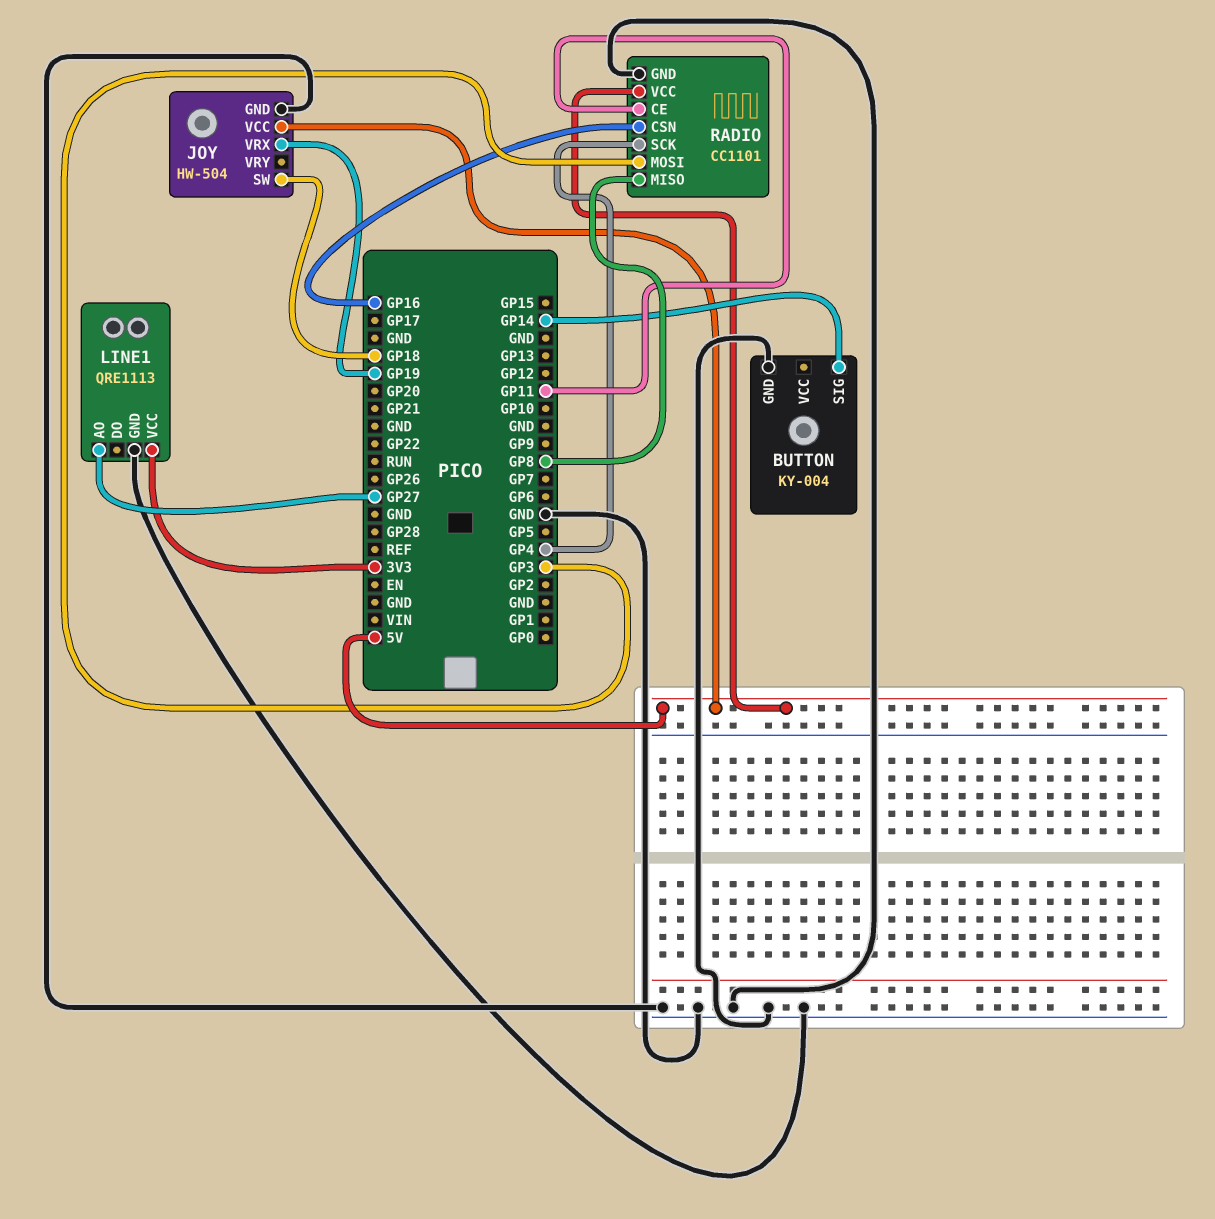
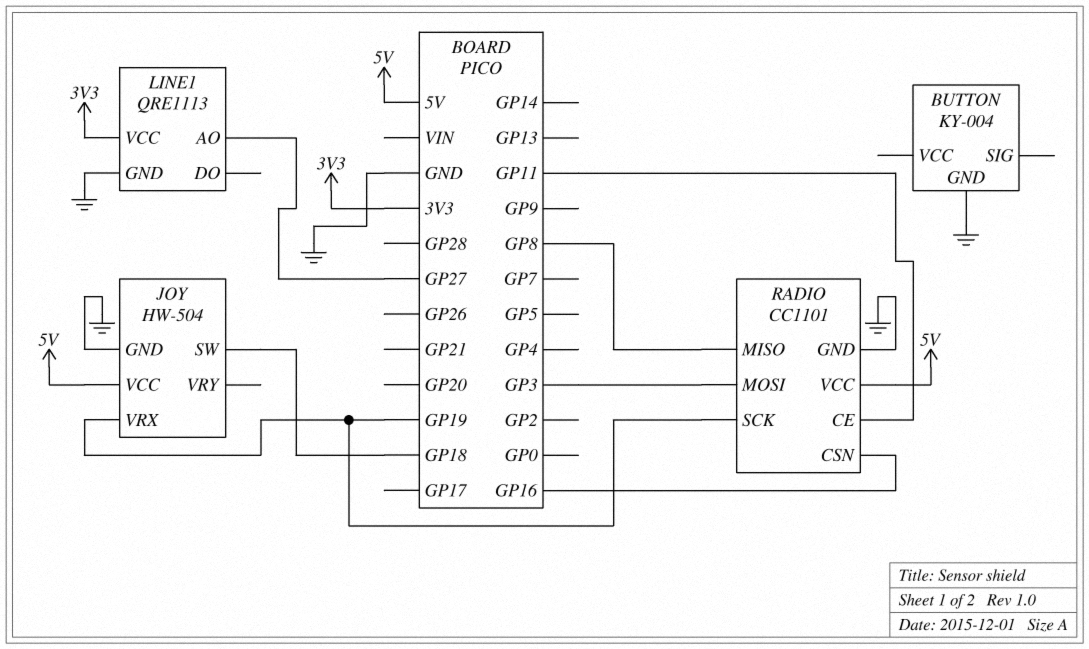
BUTTON pin SIG: GP14 -> none
RADIO pin SCK: GP4 -> GP19

